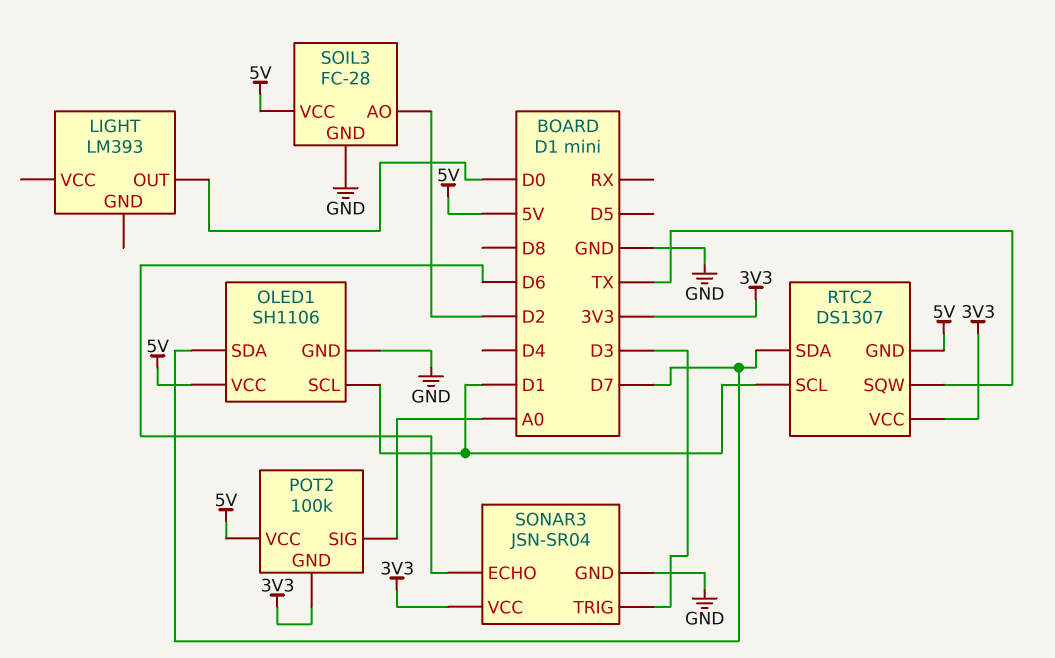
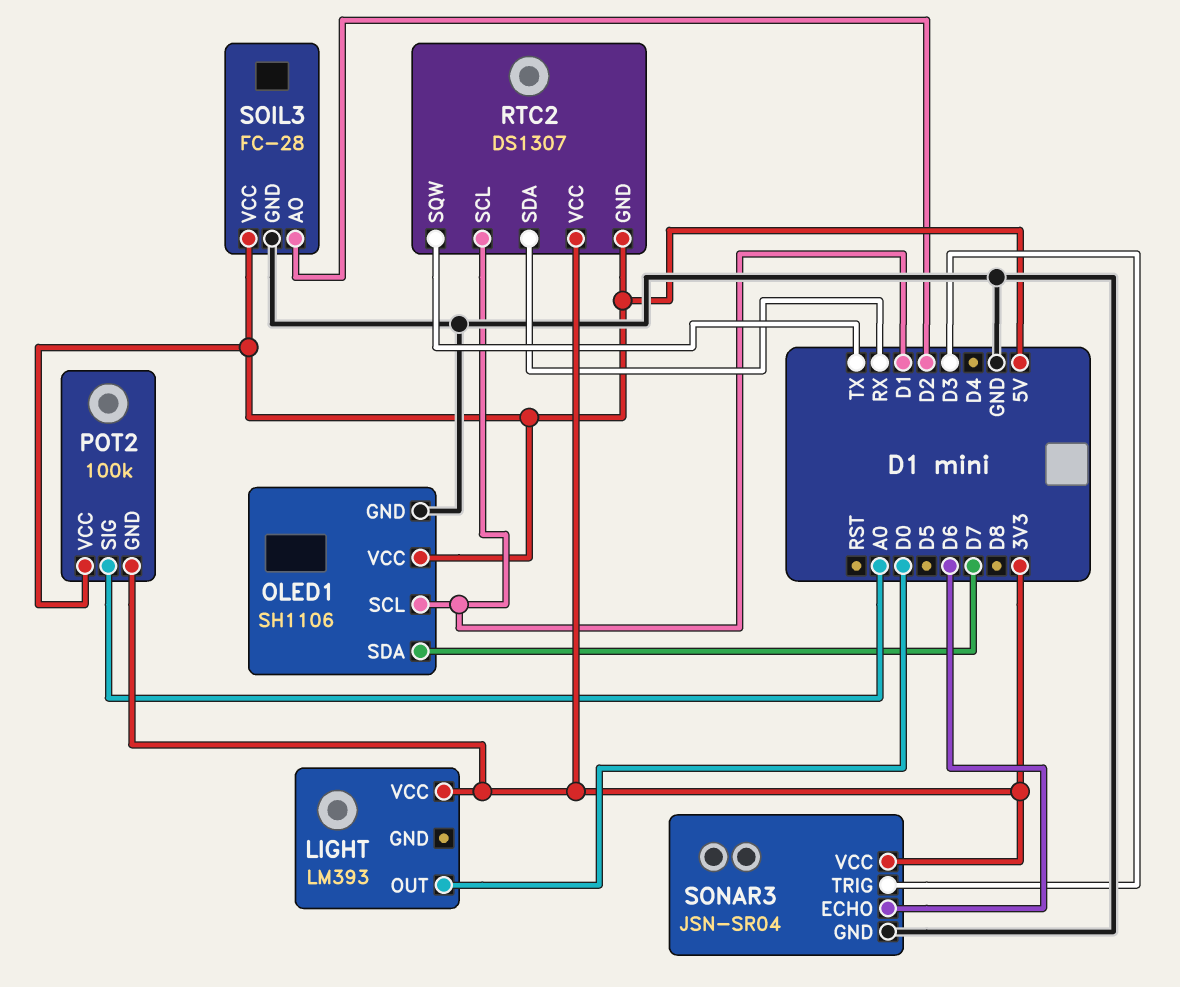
LIGHT pin VCC: none -> 3V3
RTC2 pin SDA: D7 -> RX

